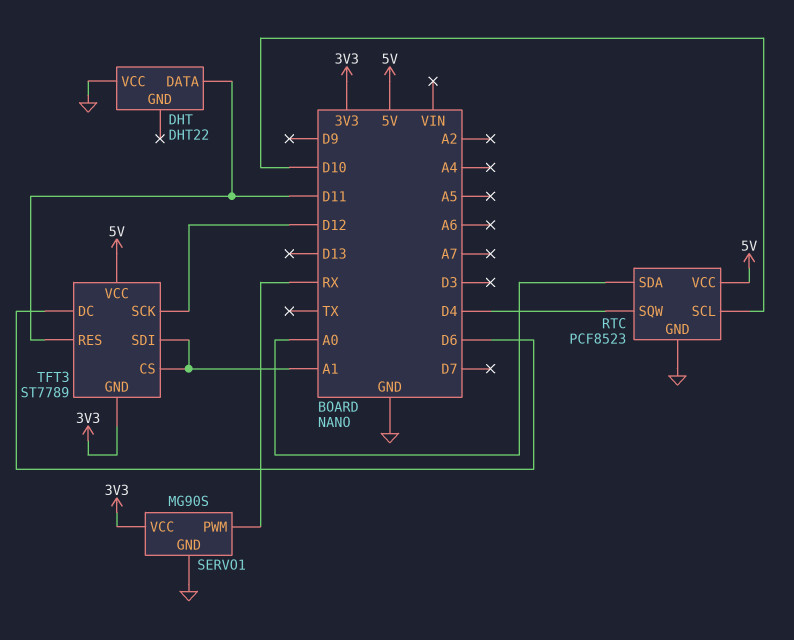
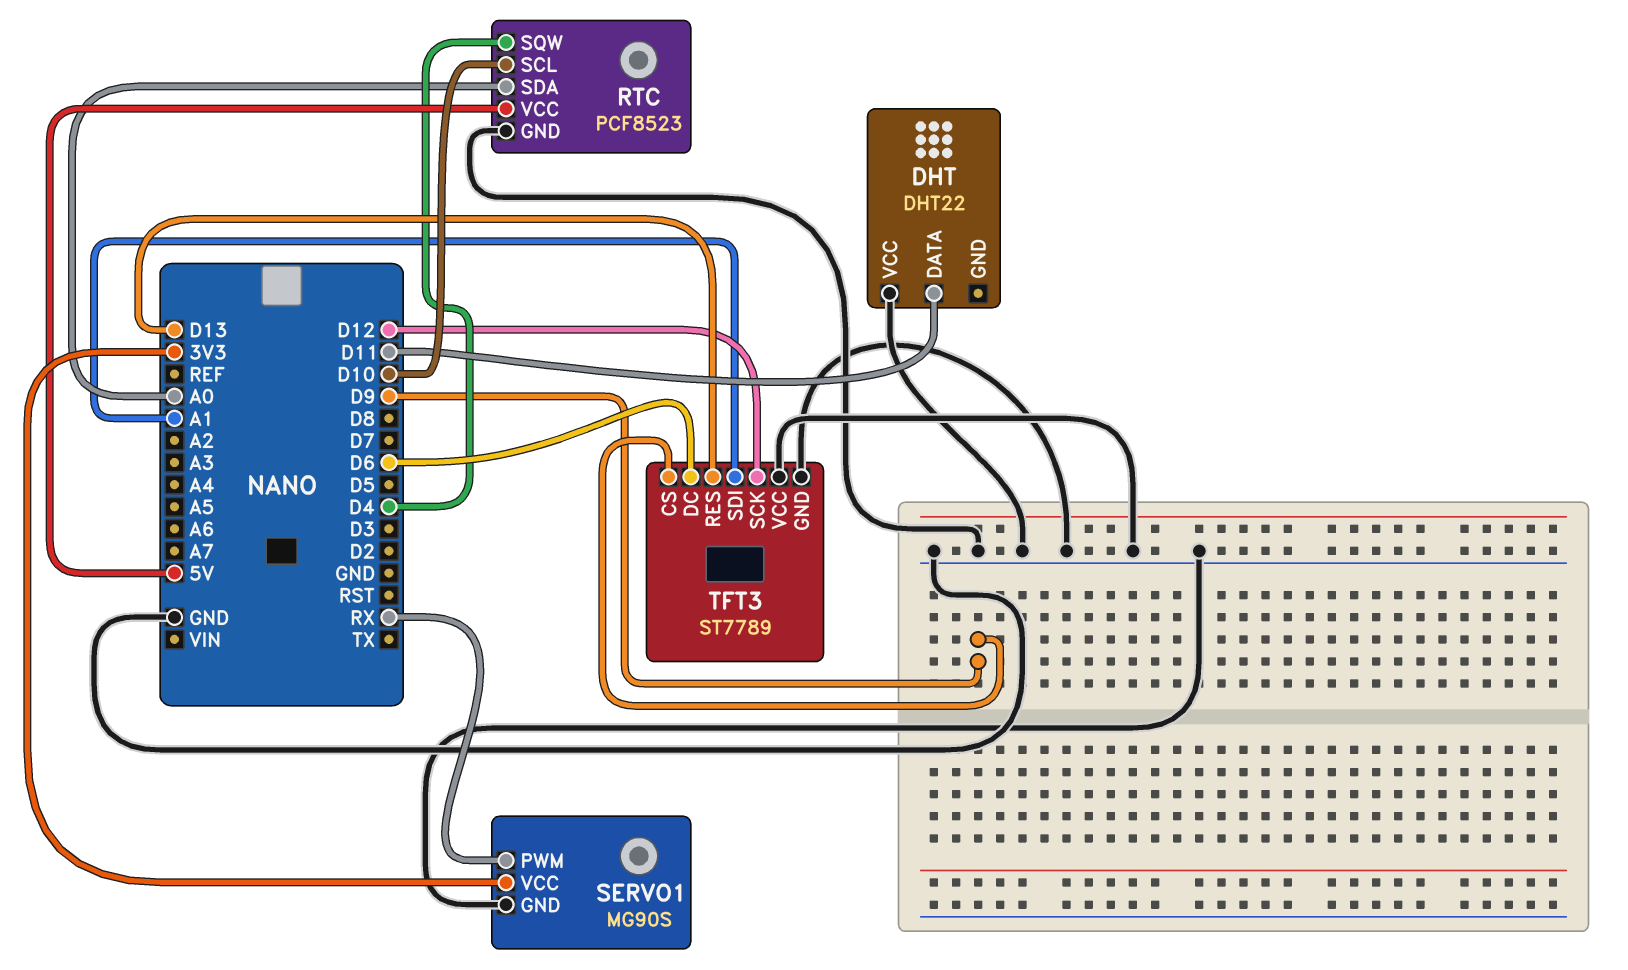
TFT3 pin CS: A1 -> D9
TFT3 pin GND: 3V3 -> GND
TFT3 pin RES: D11 -> D13
TFT3 pin VCC: 5V -> GND

